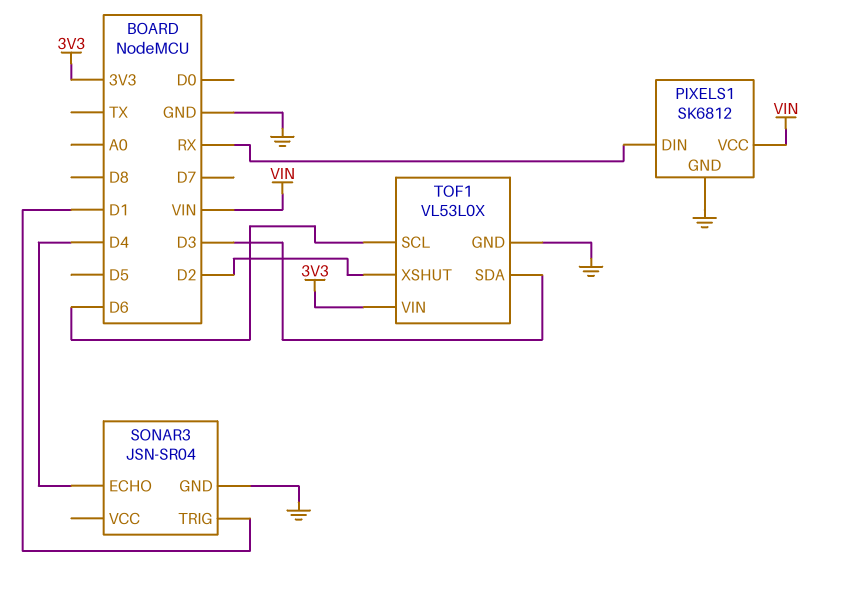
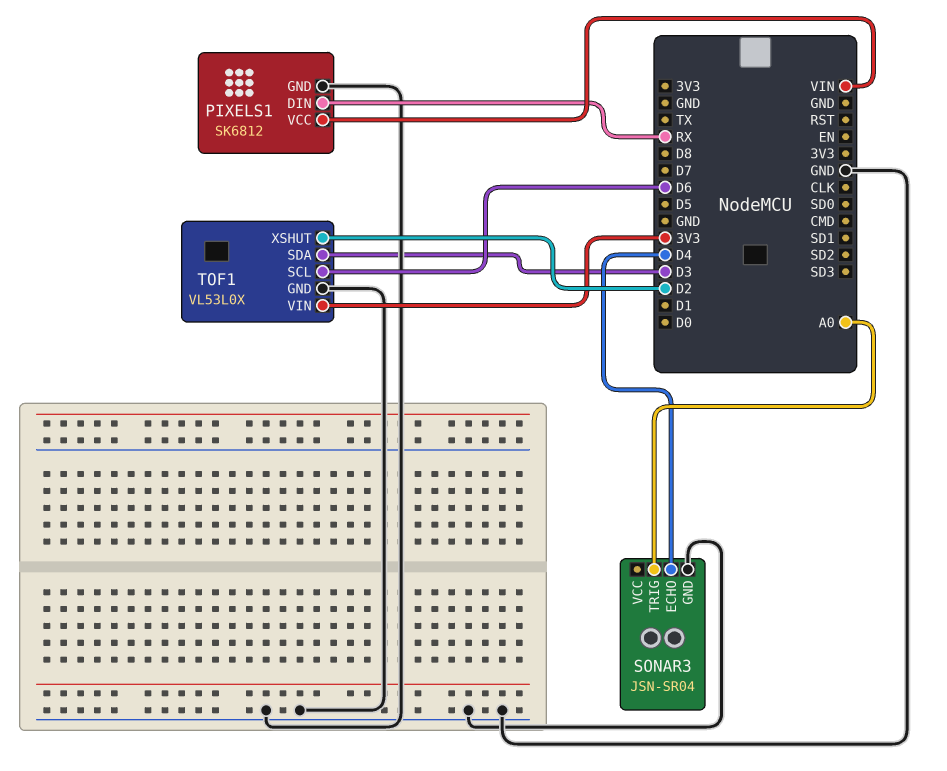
SONAR3 pin TRIG: D1 -> A0

